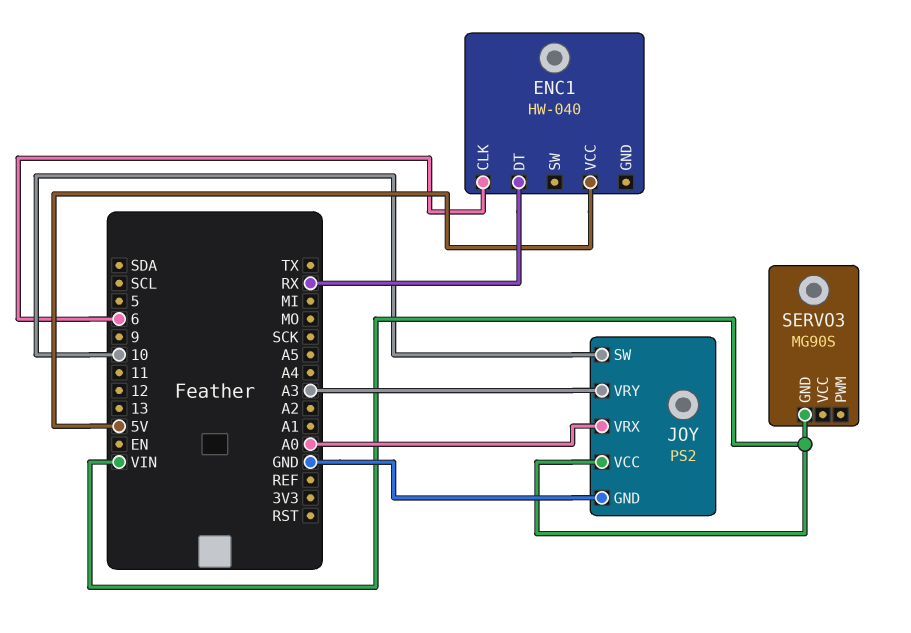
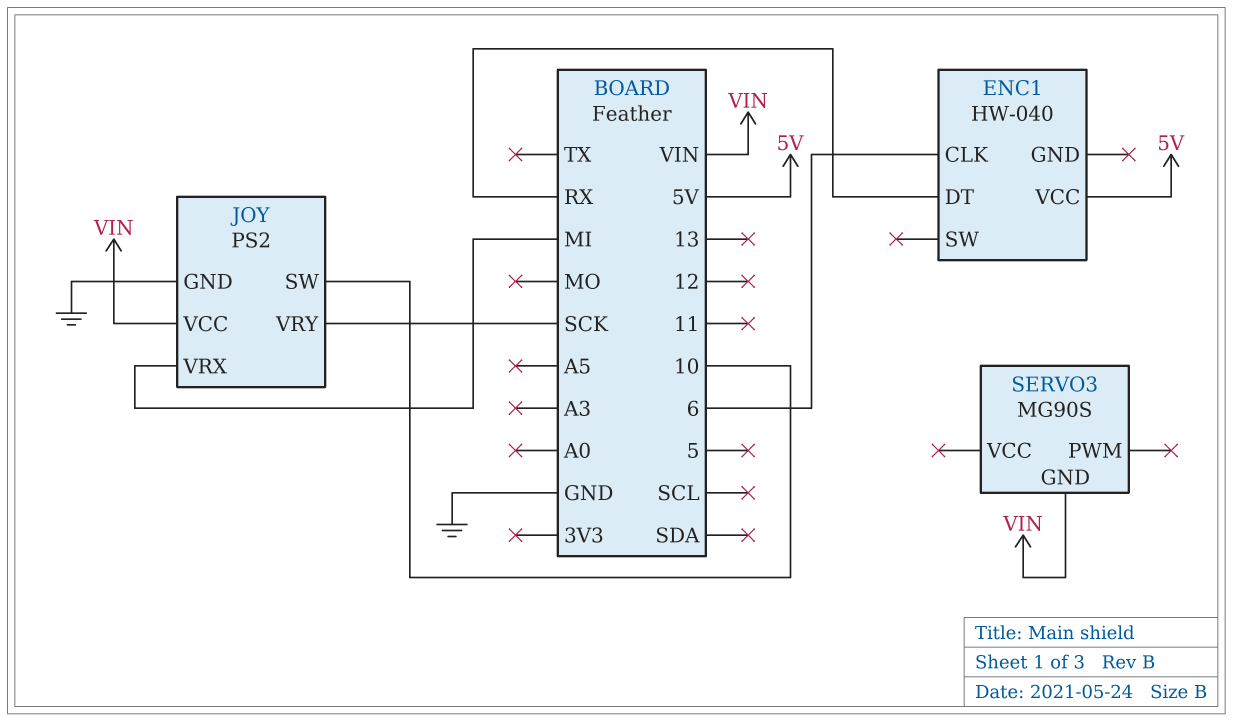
JOY pin VRX: A0 -> MI
JOY pin VRY: A3 -> SCK

